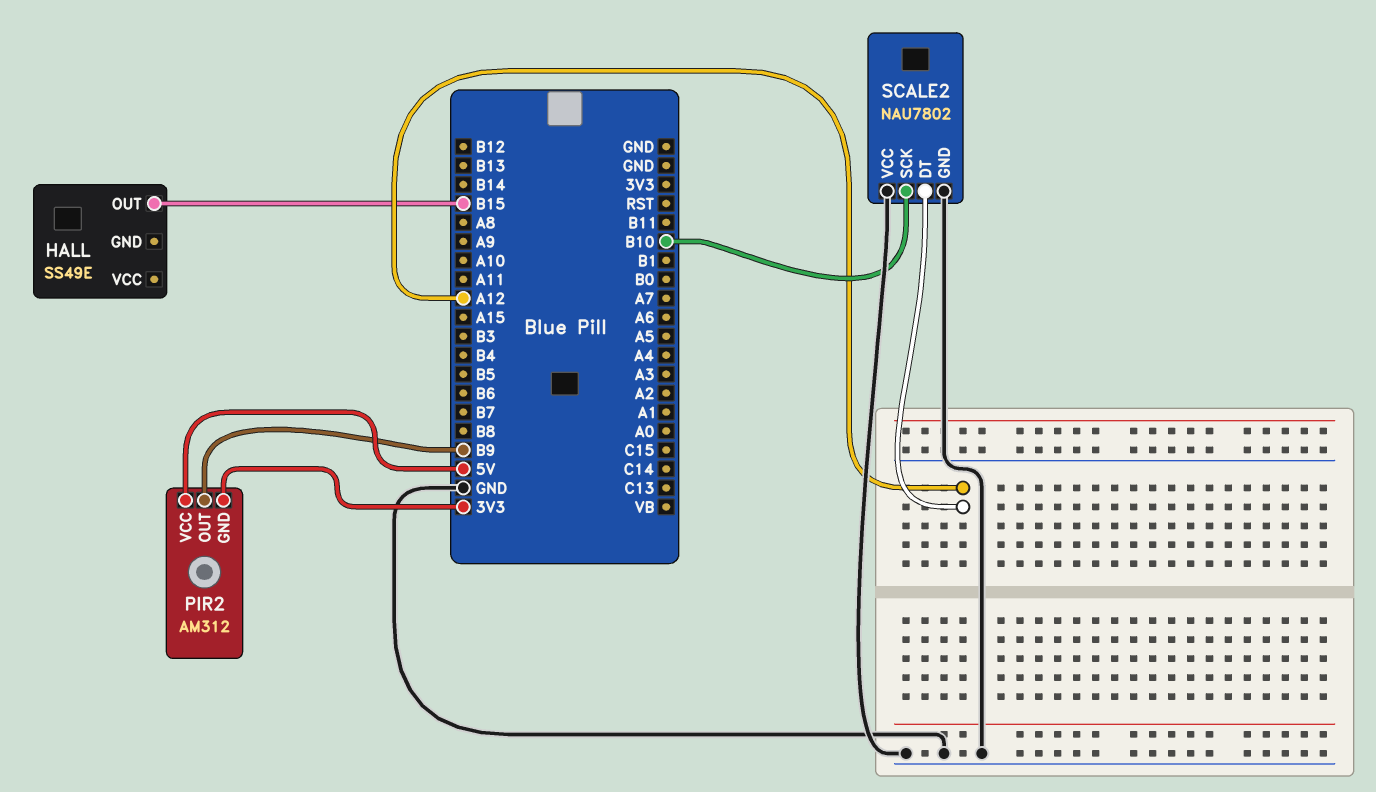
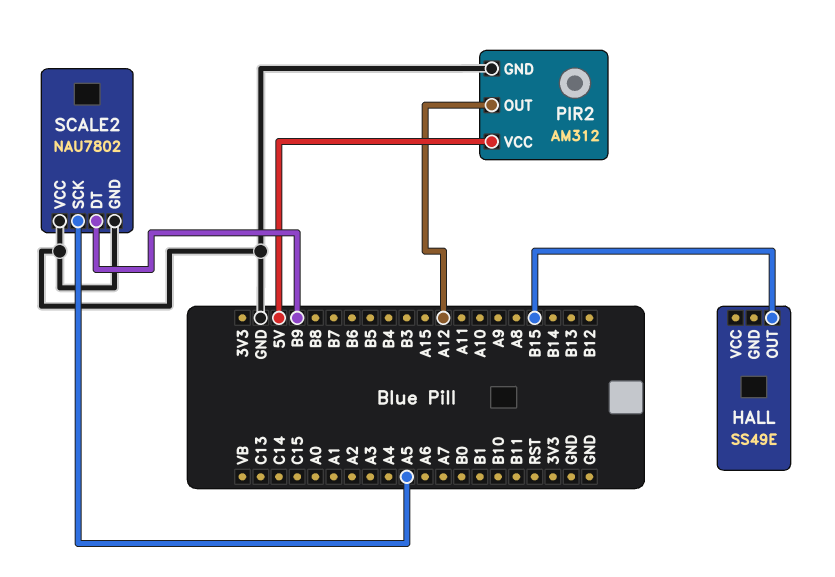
PIR2 pin GND: 3V3 -> GND
PIR2 pin OUT: B9 -> A12
SCALE2 pin DT: A12 -> B9
SCALE2 pin SCK: B10 -> A5

